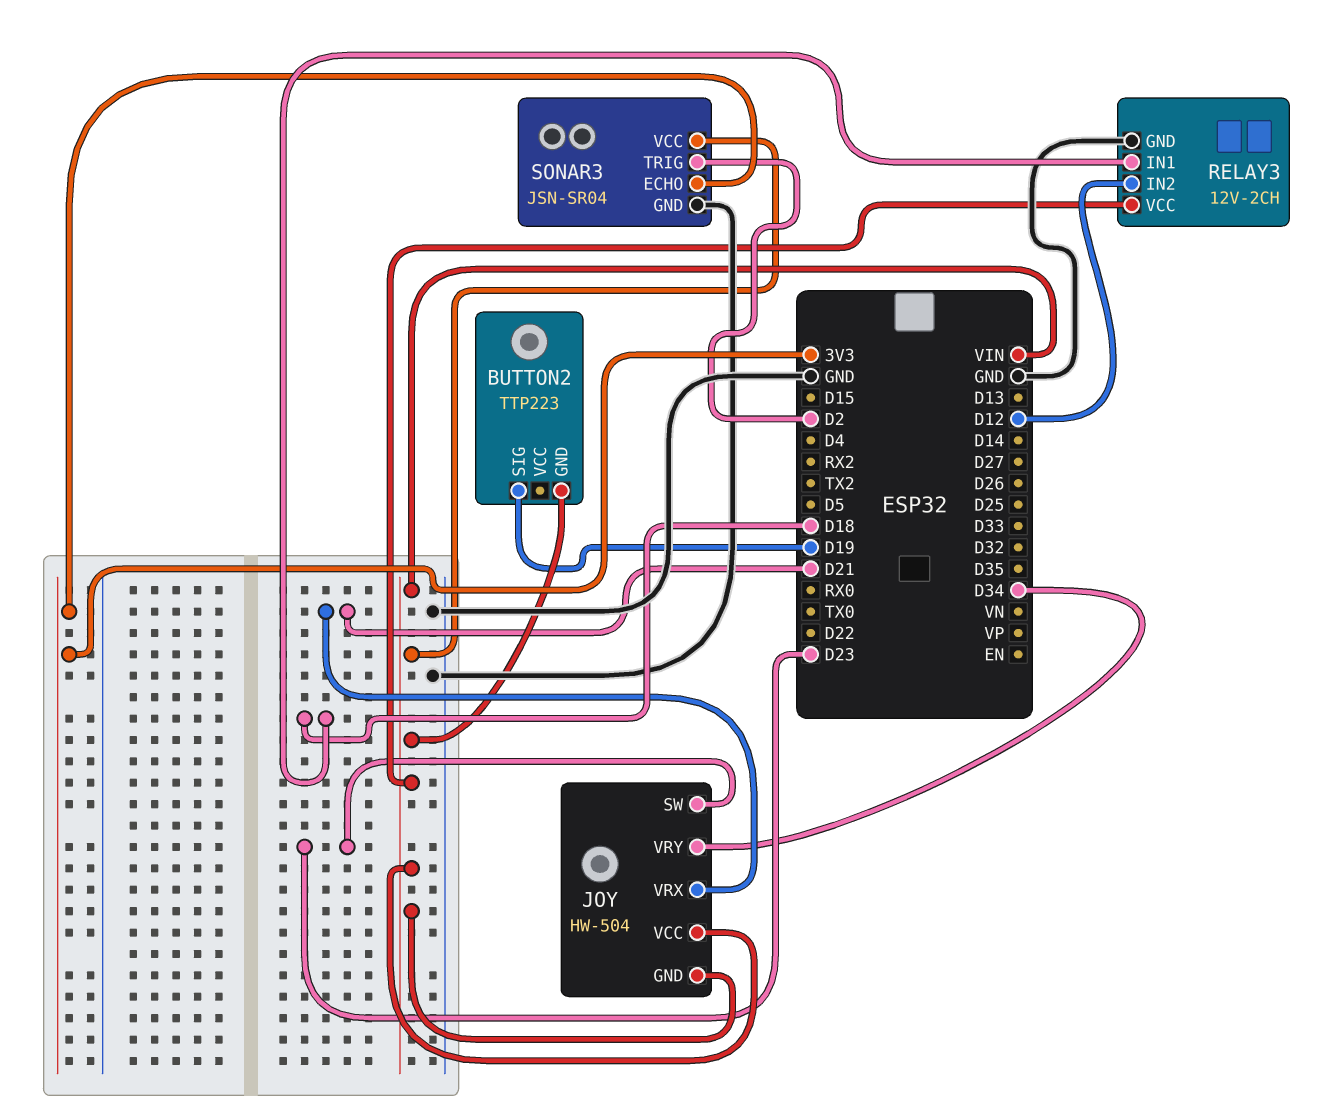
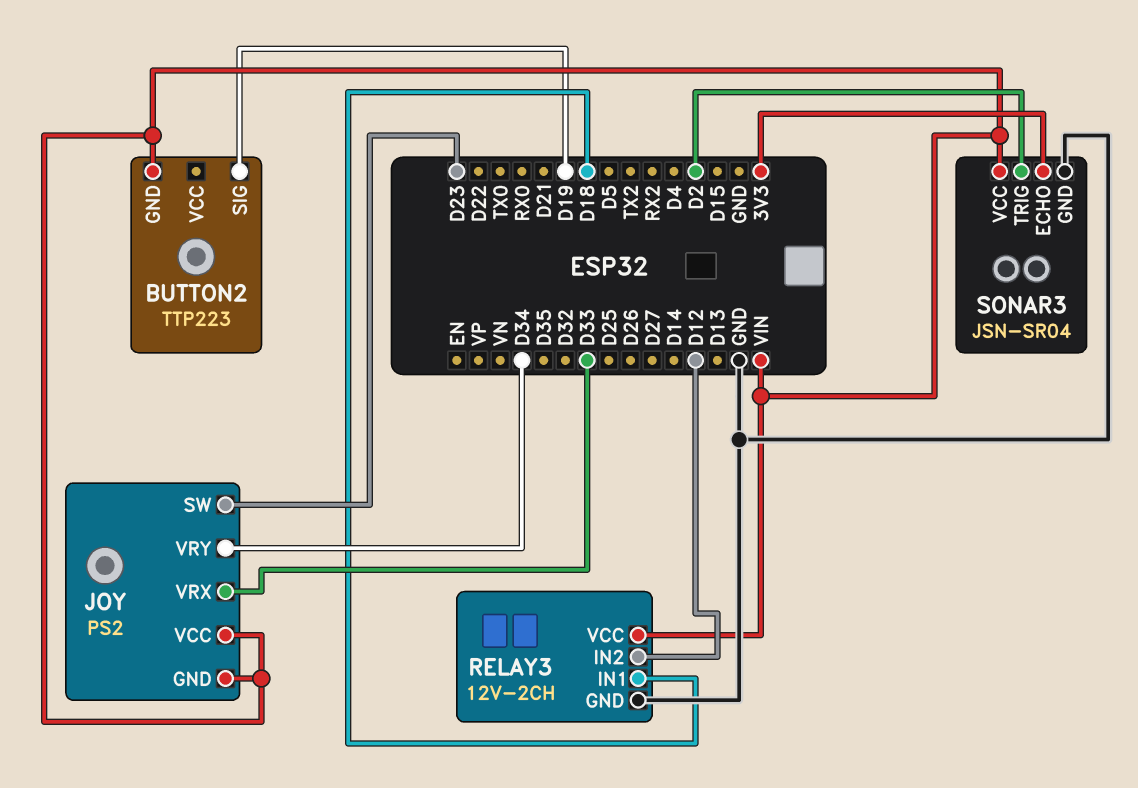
JOY: HW-504 -> PS2
JOY pin VRX: D21 -> D33

